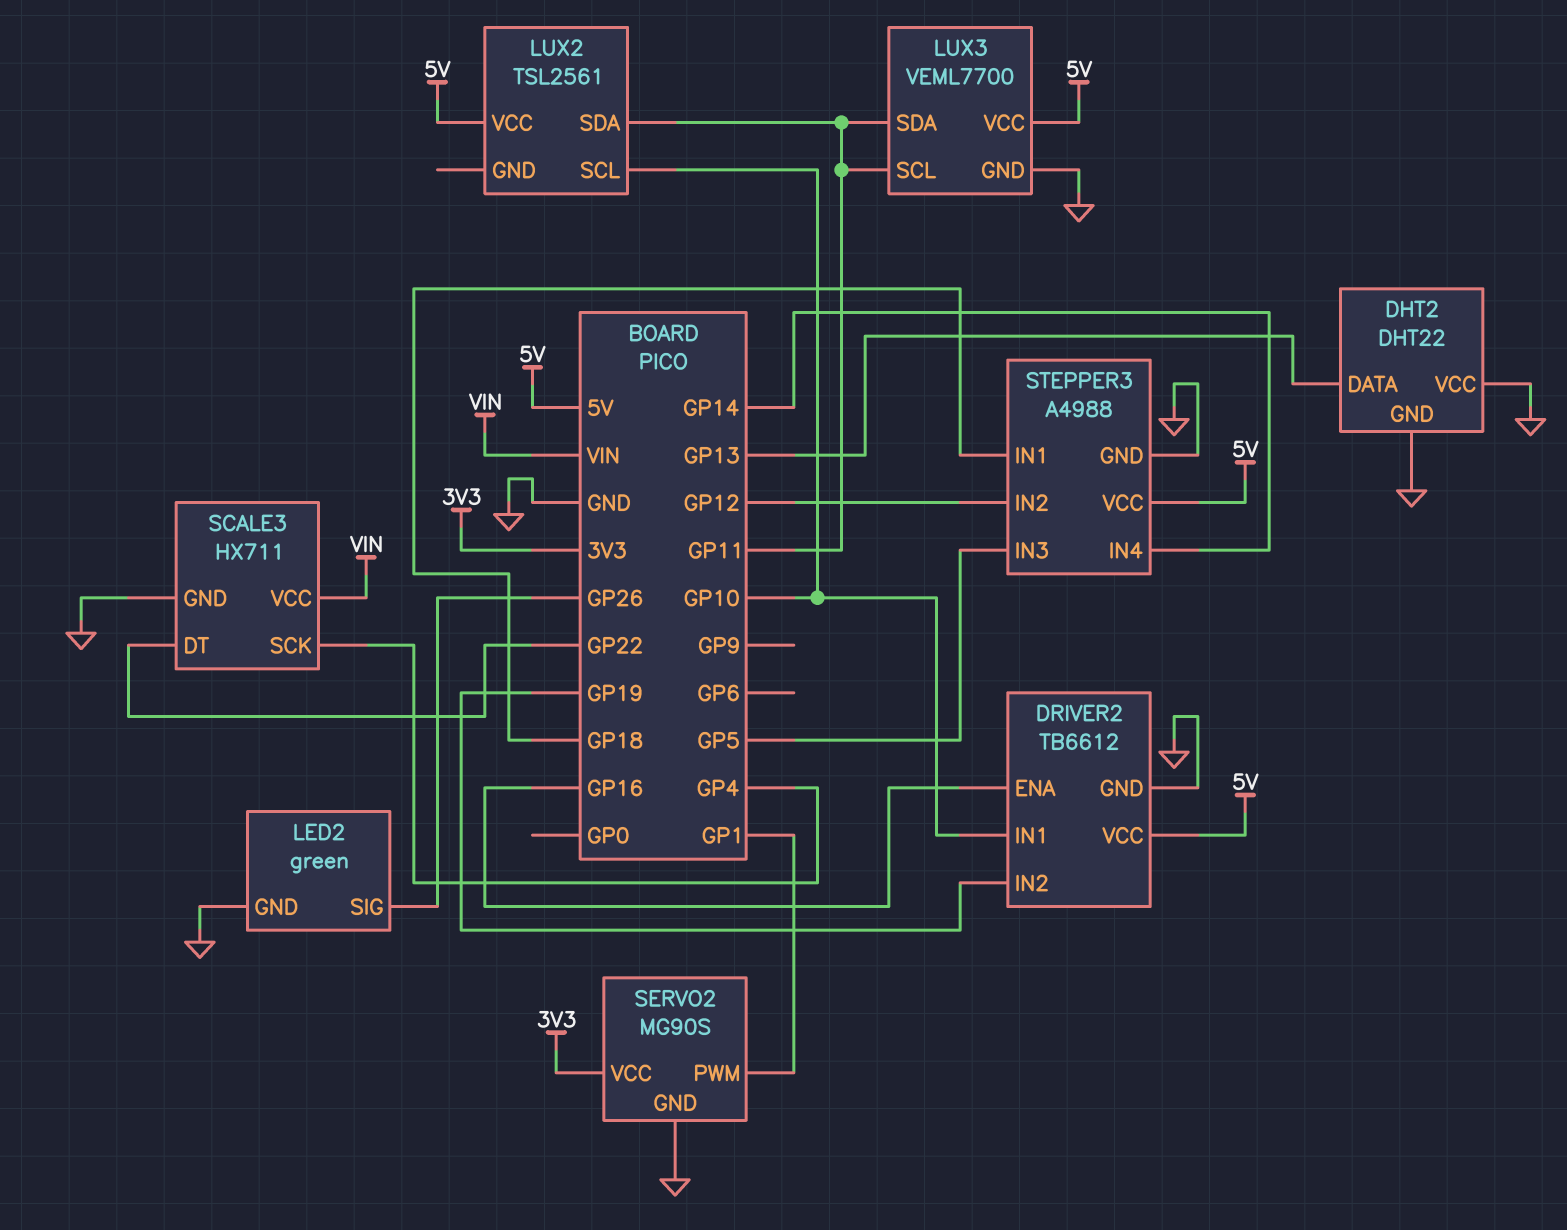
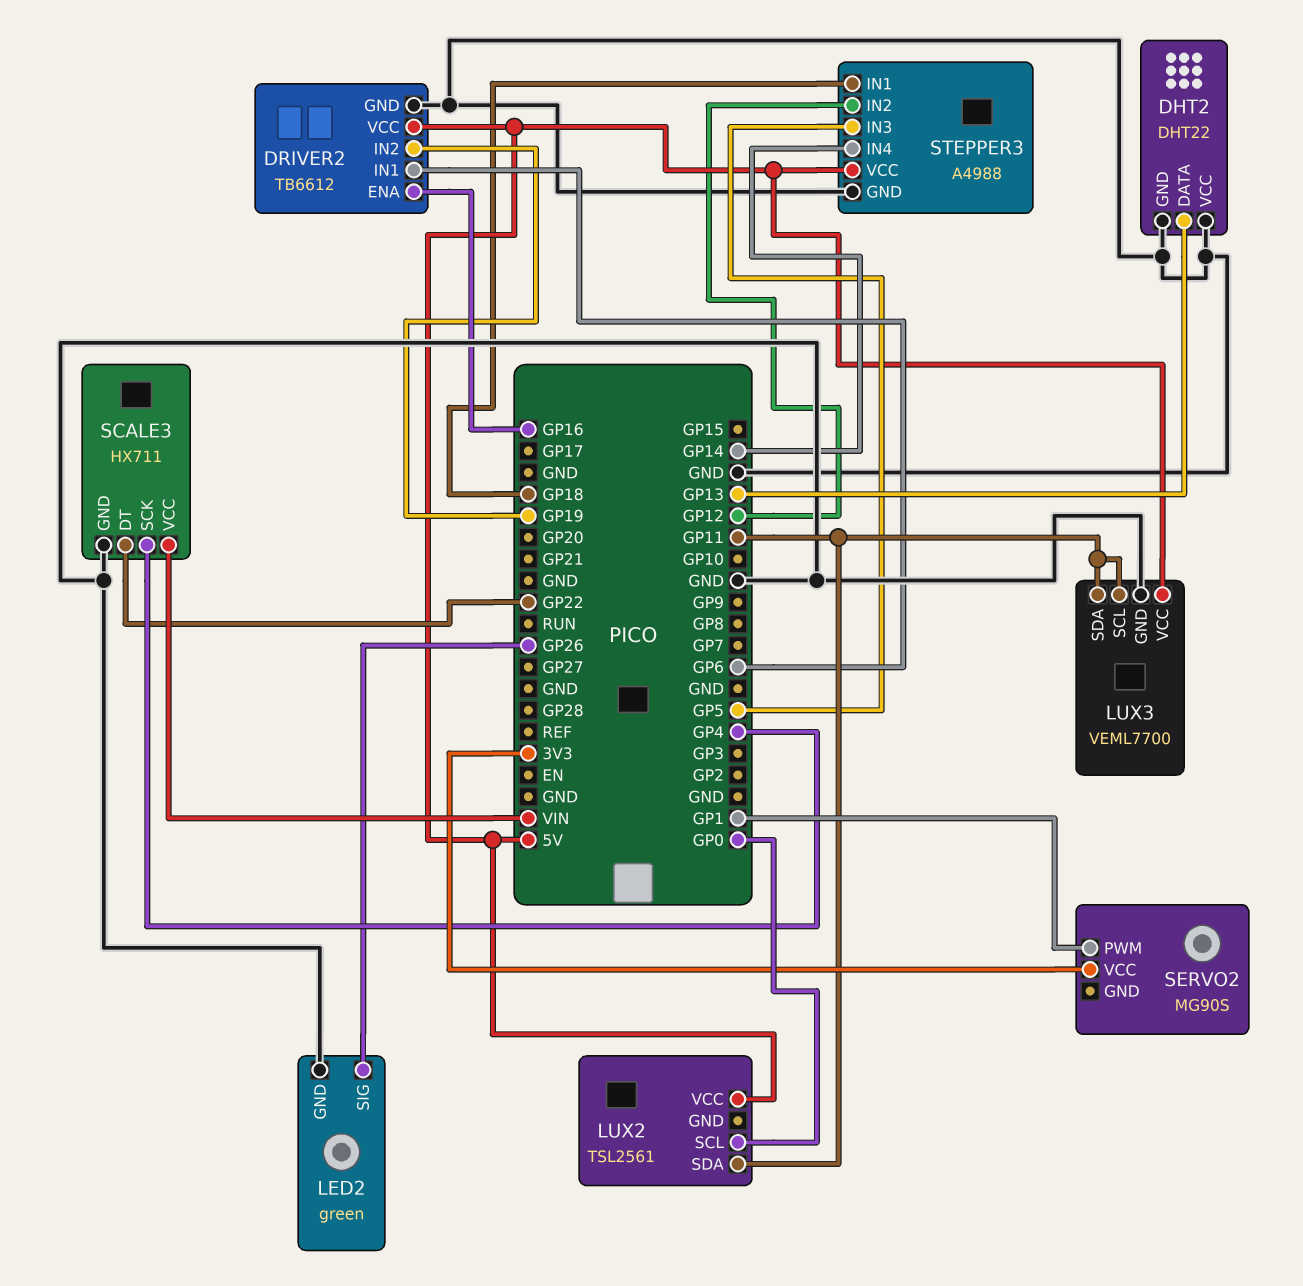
DRIVER2 pin IN1: GP10 -> GP6
LUX2 pin SCL: GP10 -> GP0
SERVO2 pin GND: GND -> none

